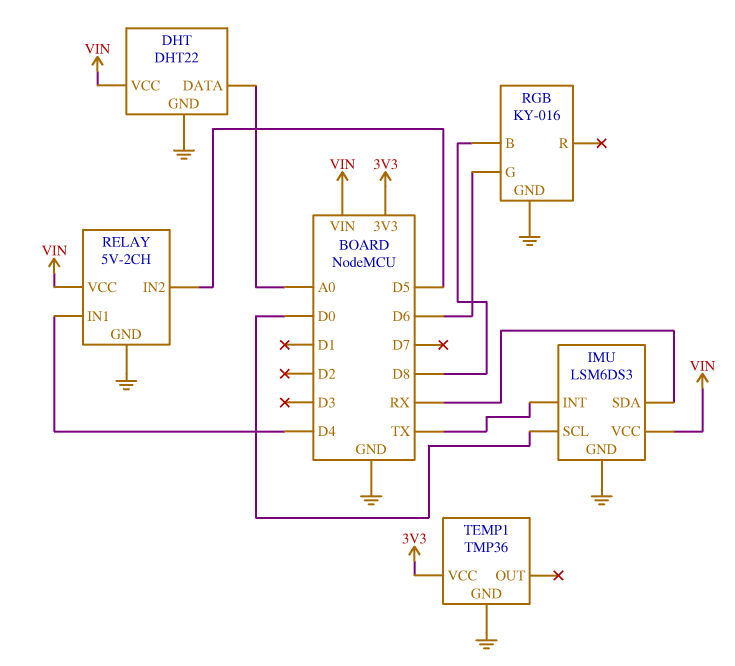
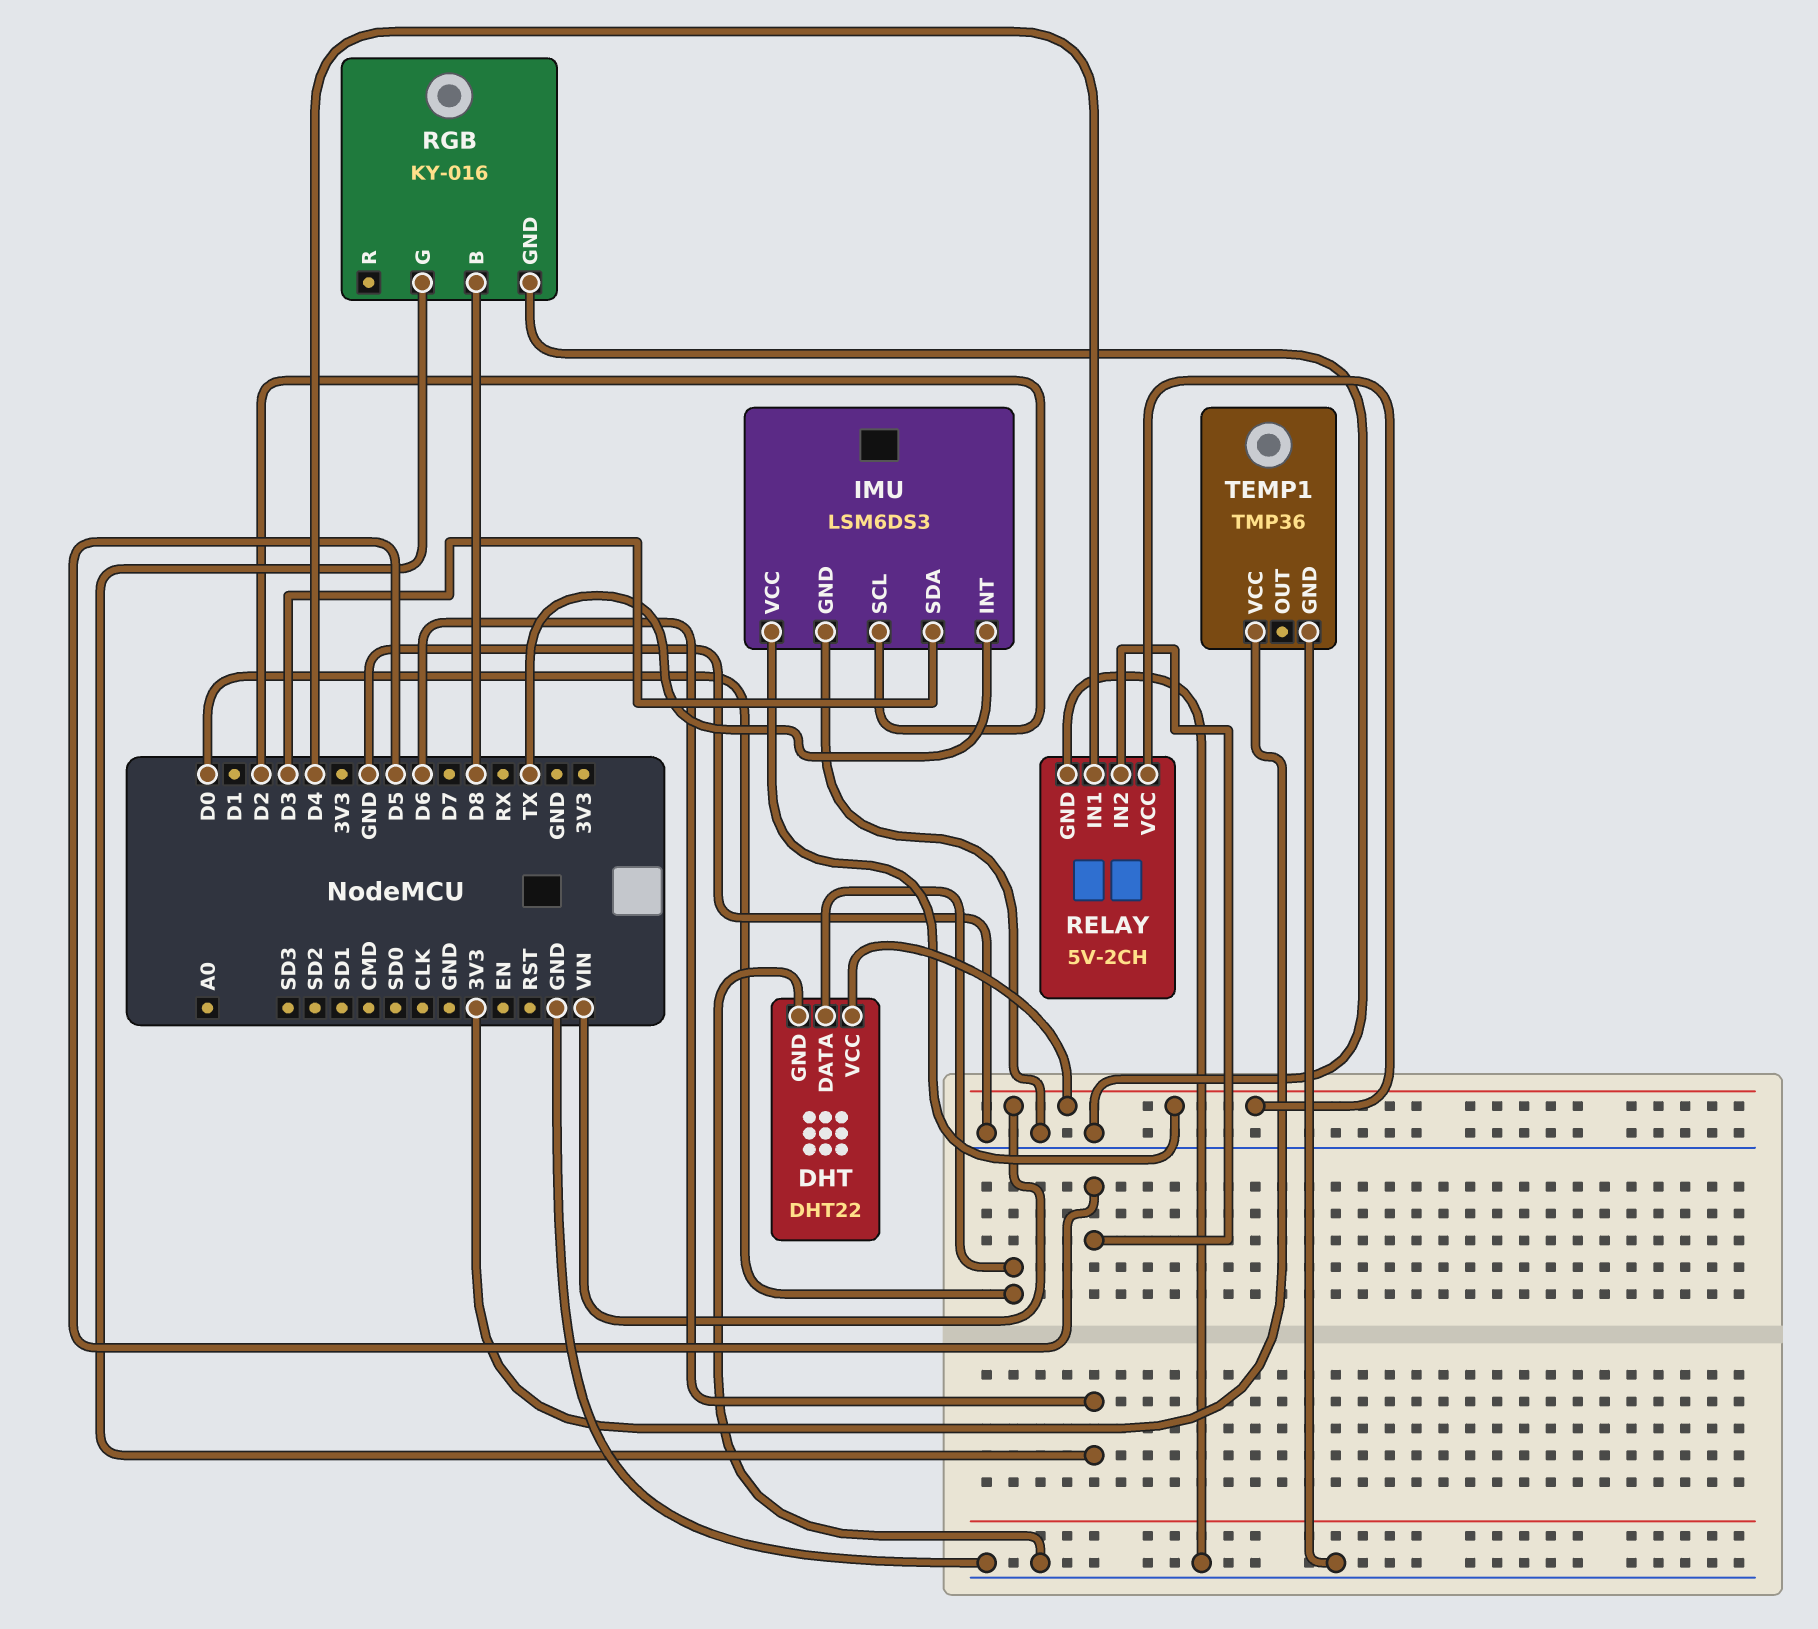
DHT pin DATA: A0 -> D0
IMU pin SCL: D0 -> D2
IMU pin SDA: RX -> D3

